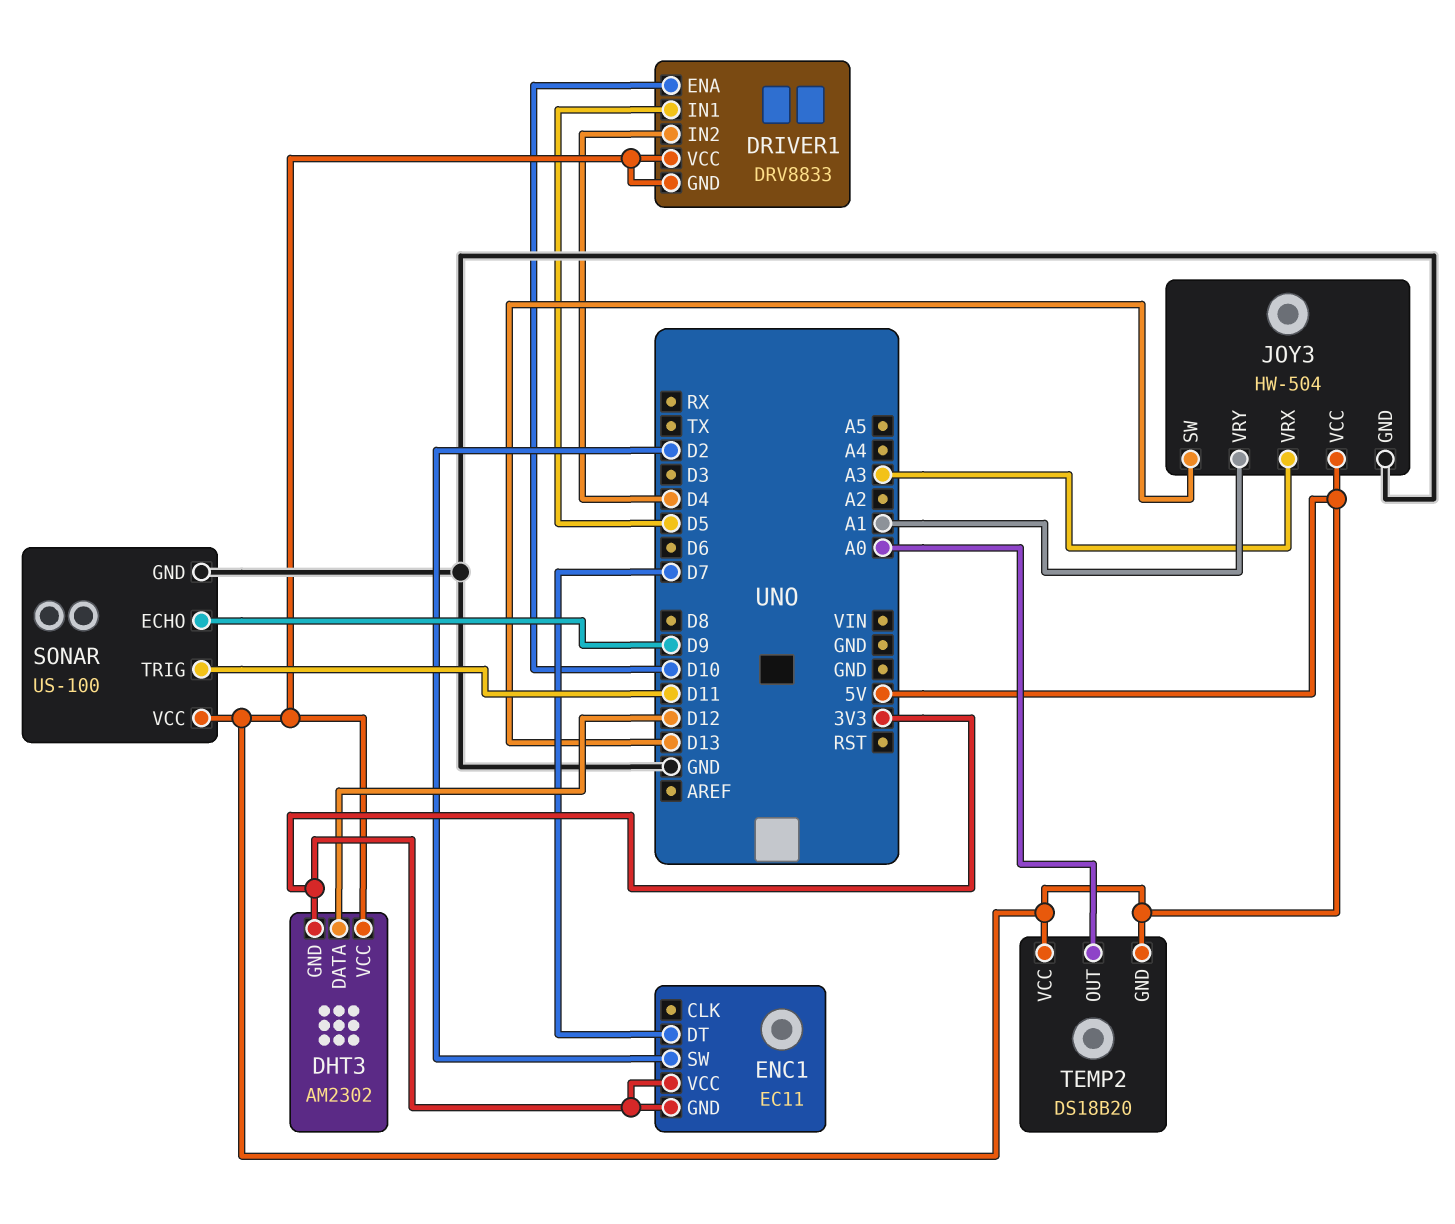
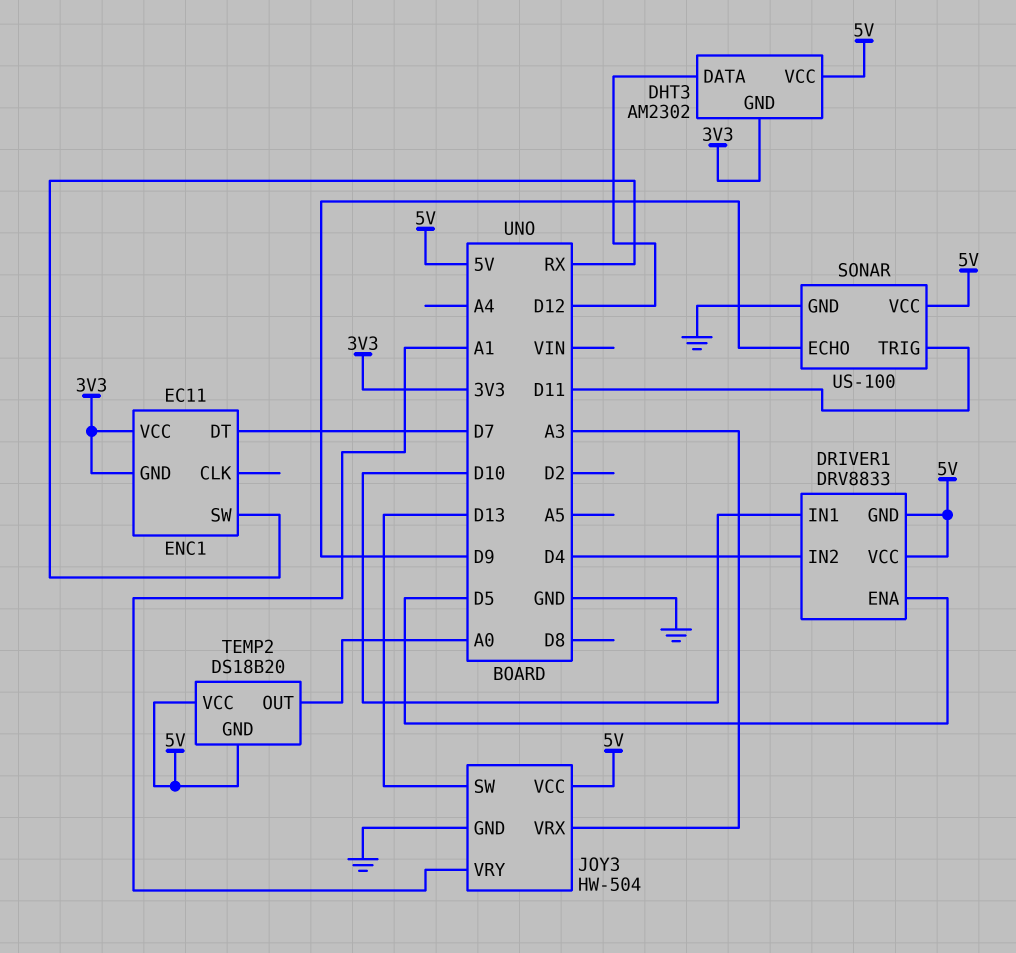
DRIVER1 pin ENA: D10 -> D5
DRIVER1 pin IN1: D5 -> D10
ENC1 pin SW: D2 -> RX

